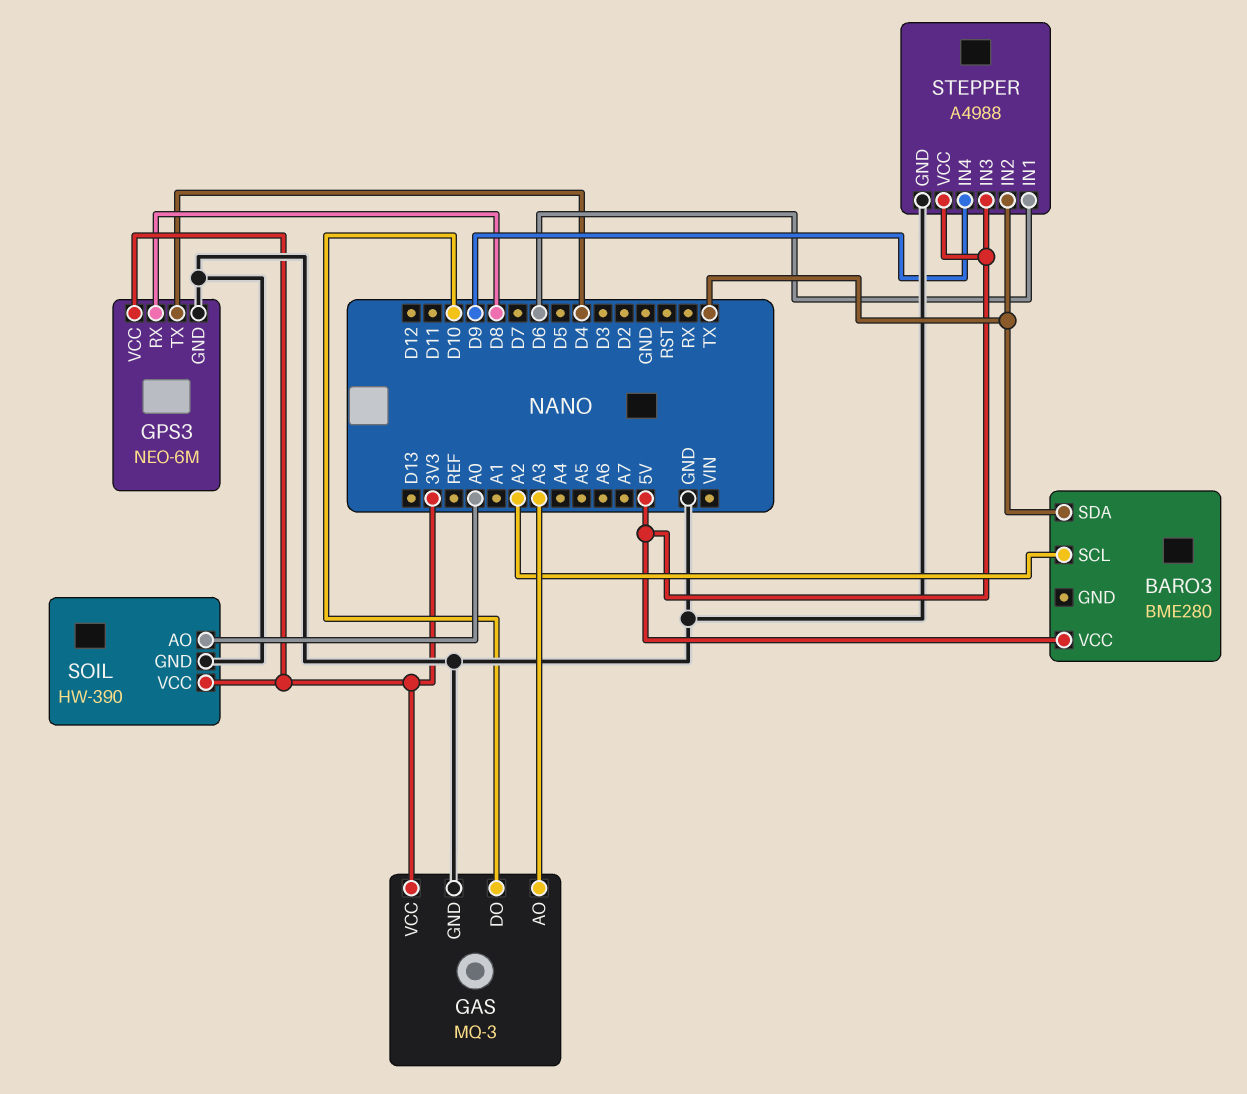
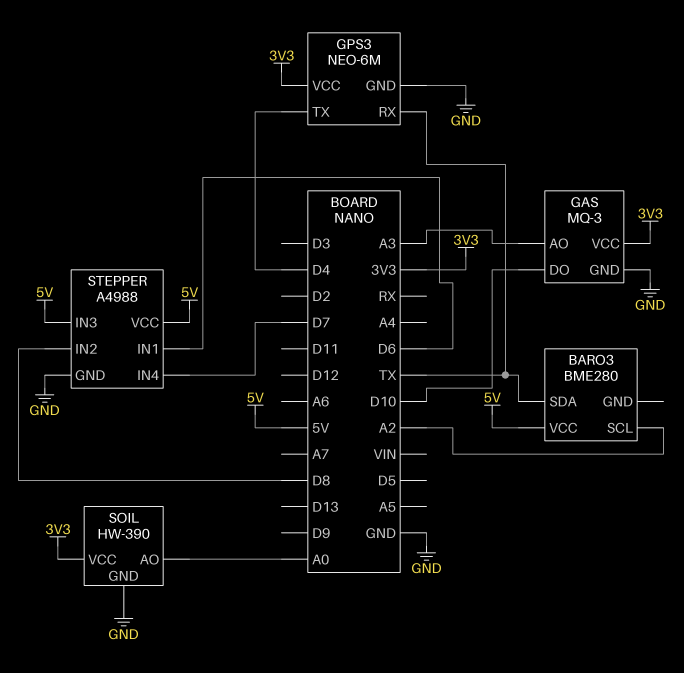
GPS3 pin RX: D8 -> TX
STEPPER pin IN2: TX -> D8
STEPPER pin IN4: D9 -> D7

